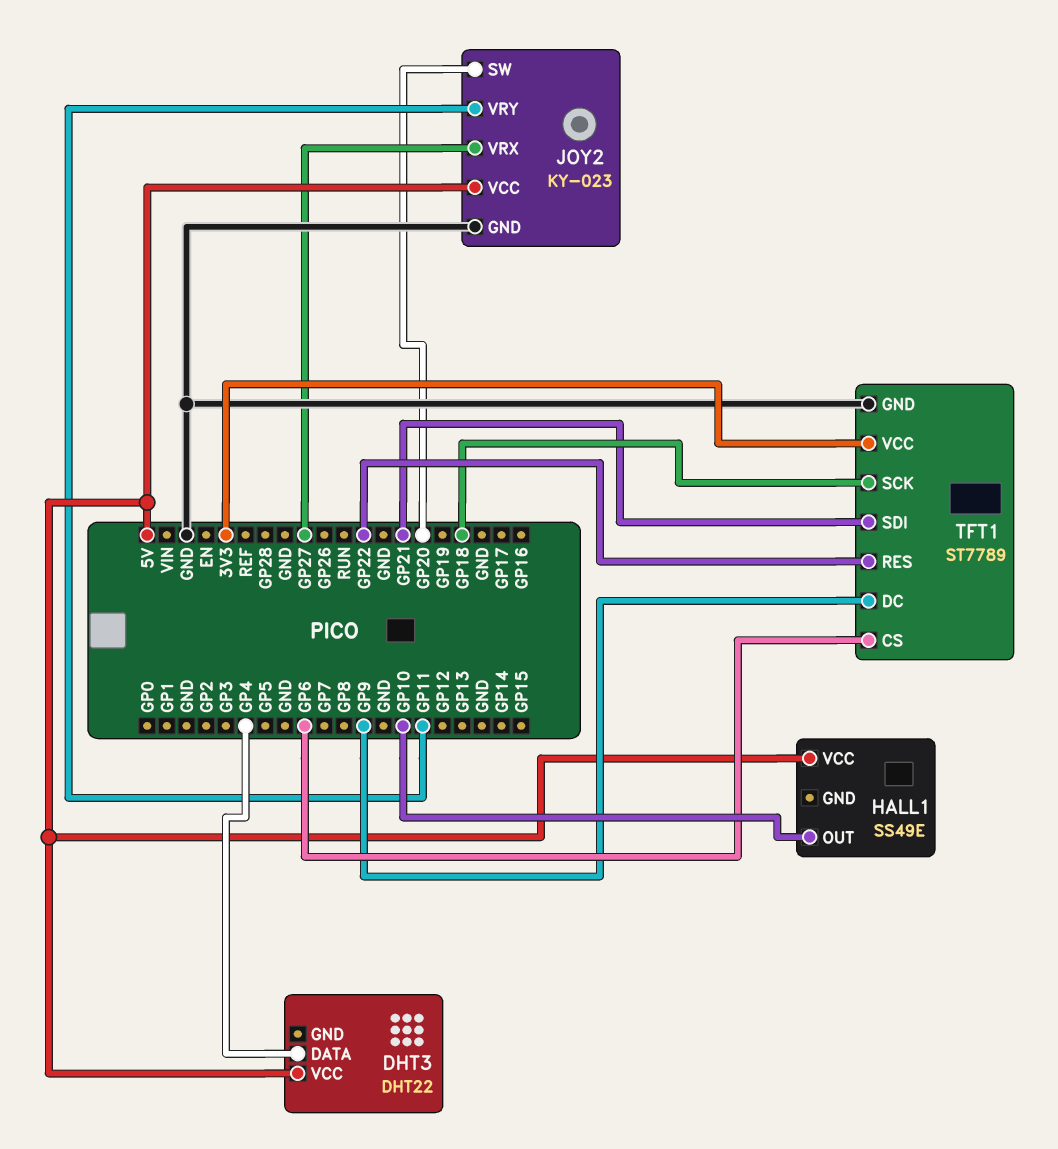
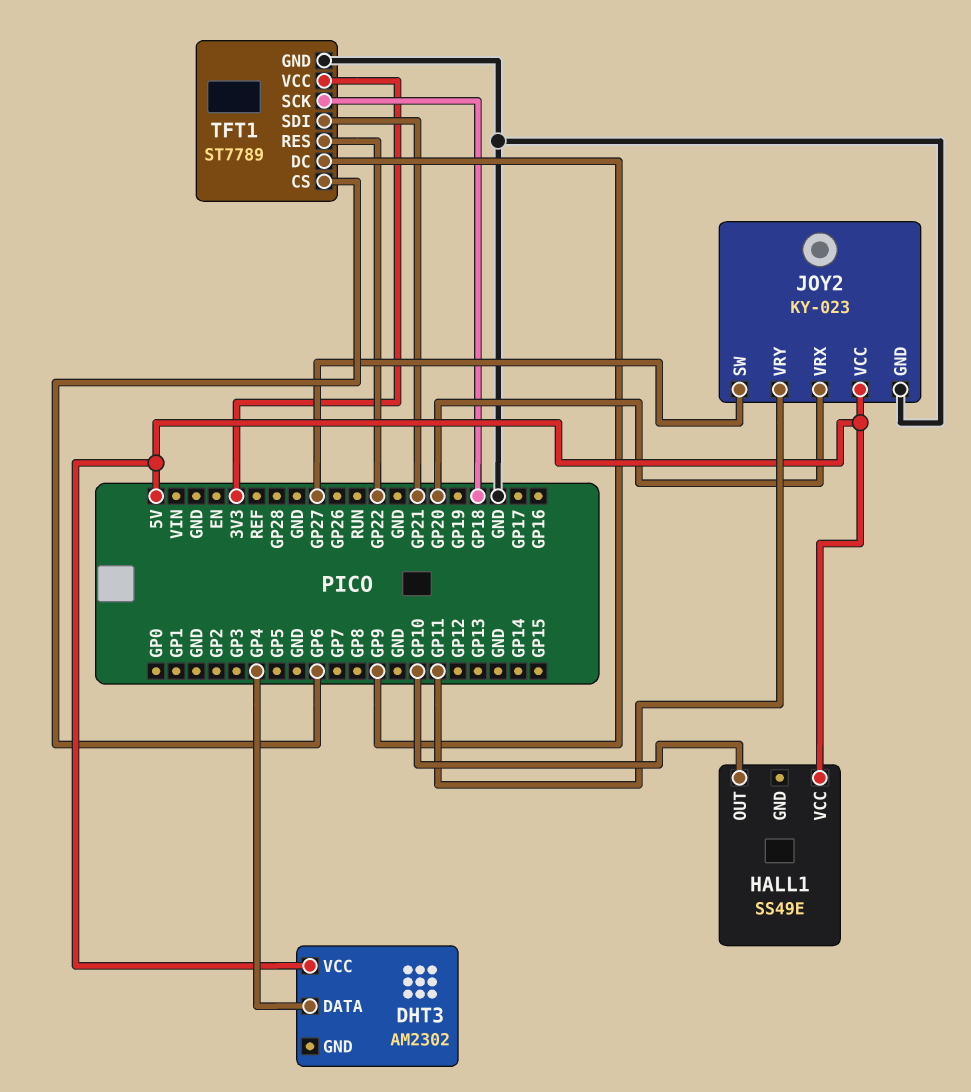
DHT3: DHT22 -> AM2302
JOY2 pin SW: GP20 -> GP27
JOY2 pin VRX: GP27 -> GP20

